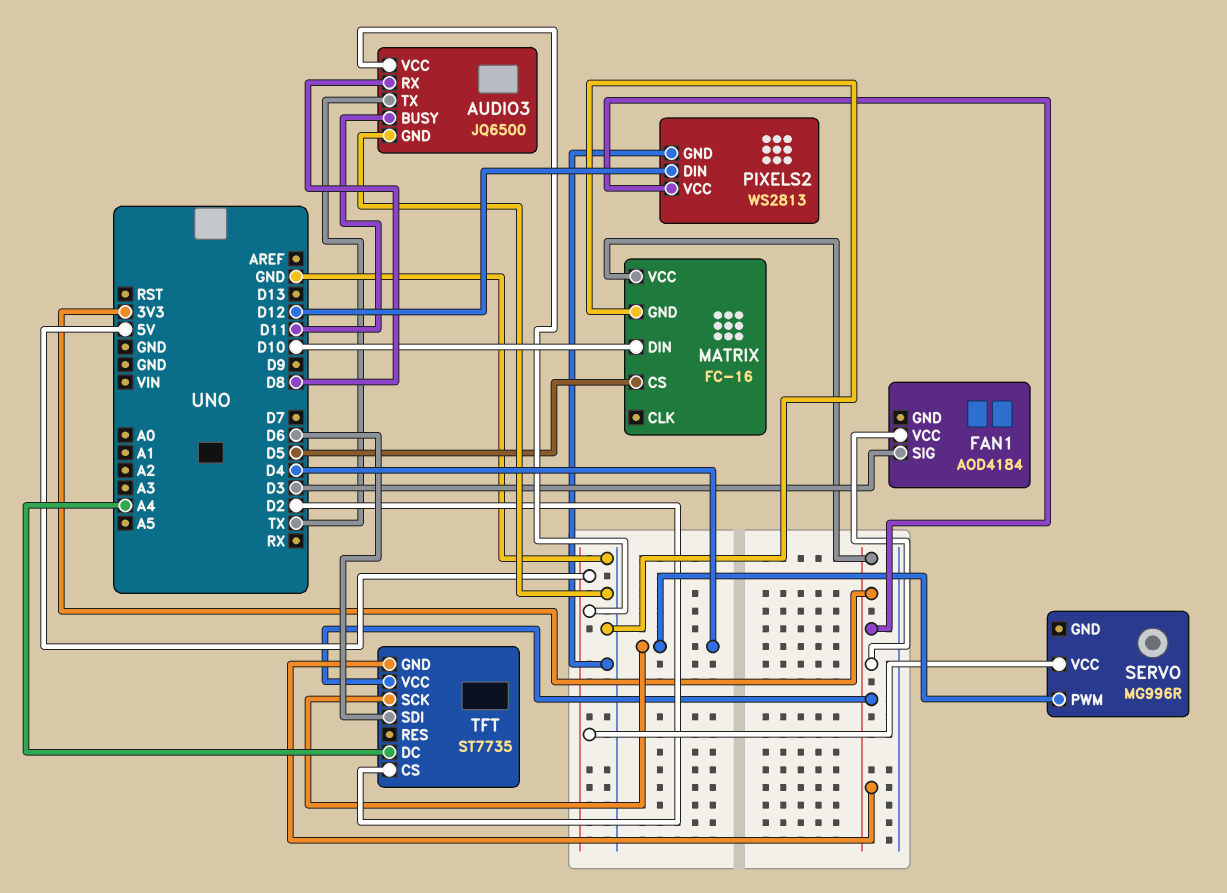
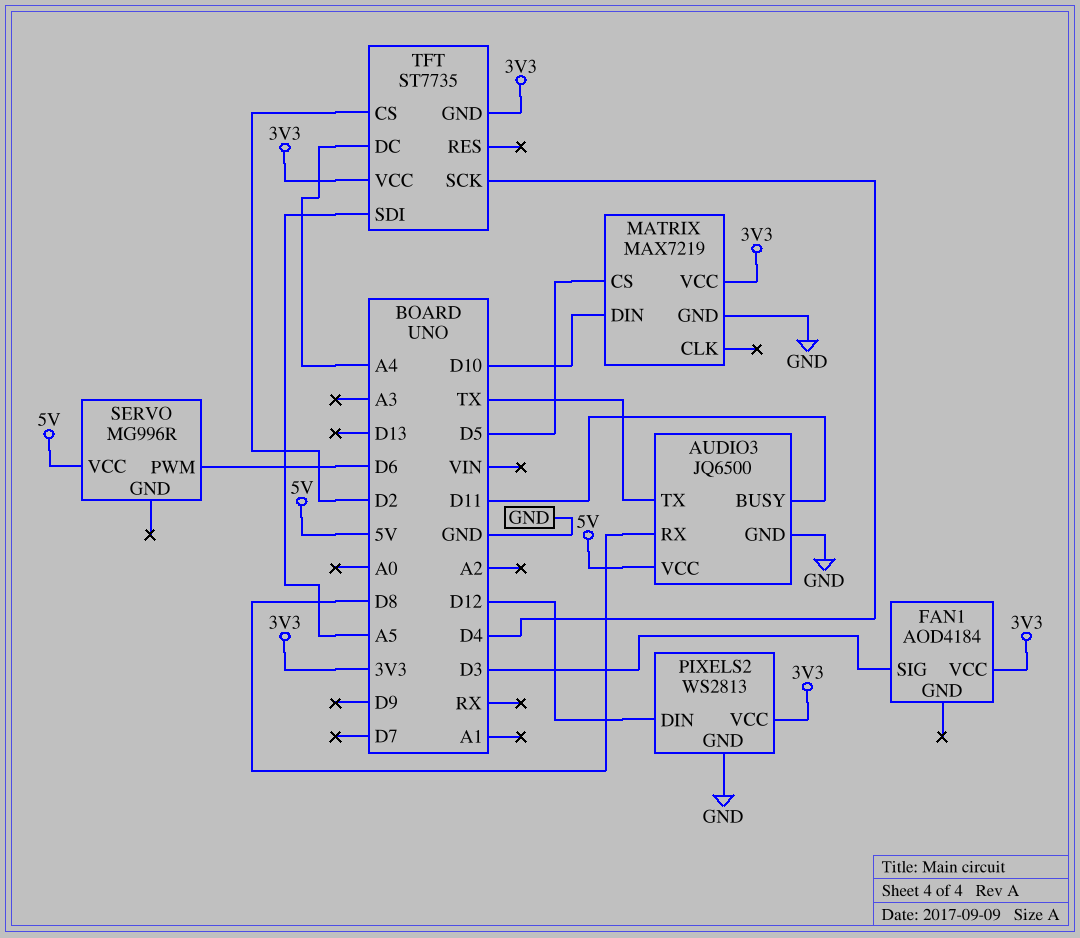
MATRIX: FC-16 -> MAX7219
SERVO pin PWM: D4 -> D6
TFT pin SDI: D6 -> A5

